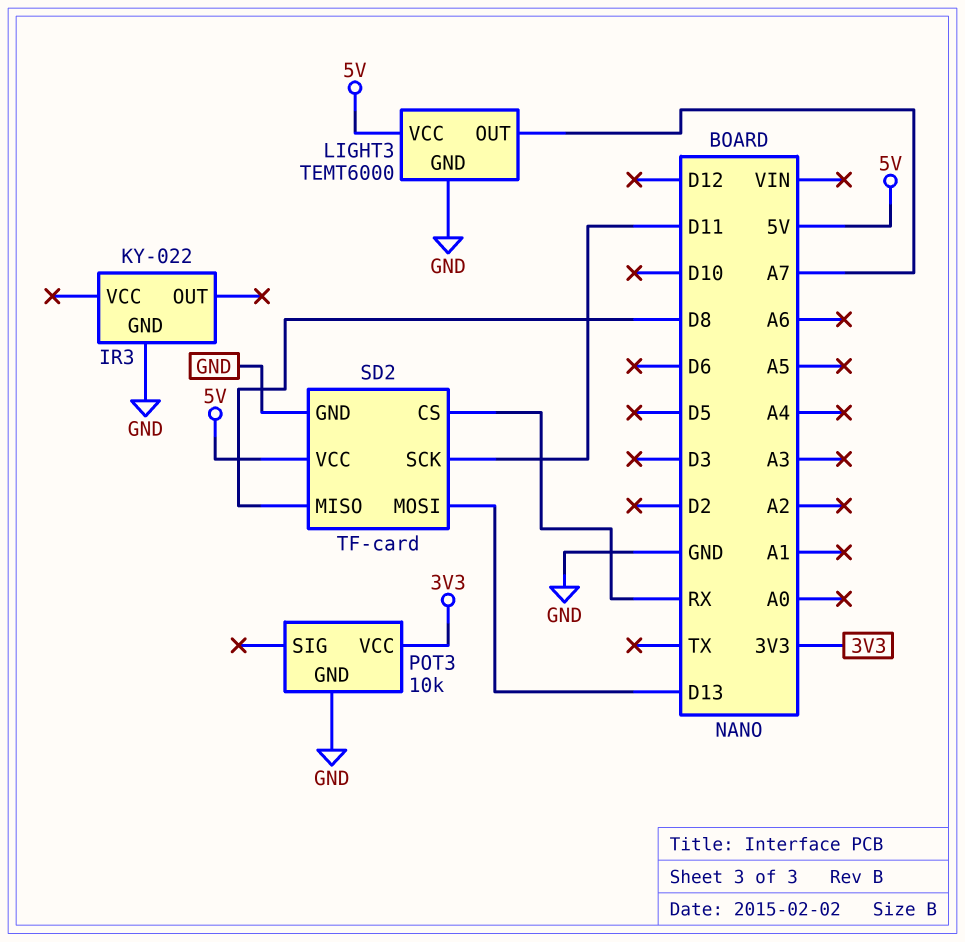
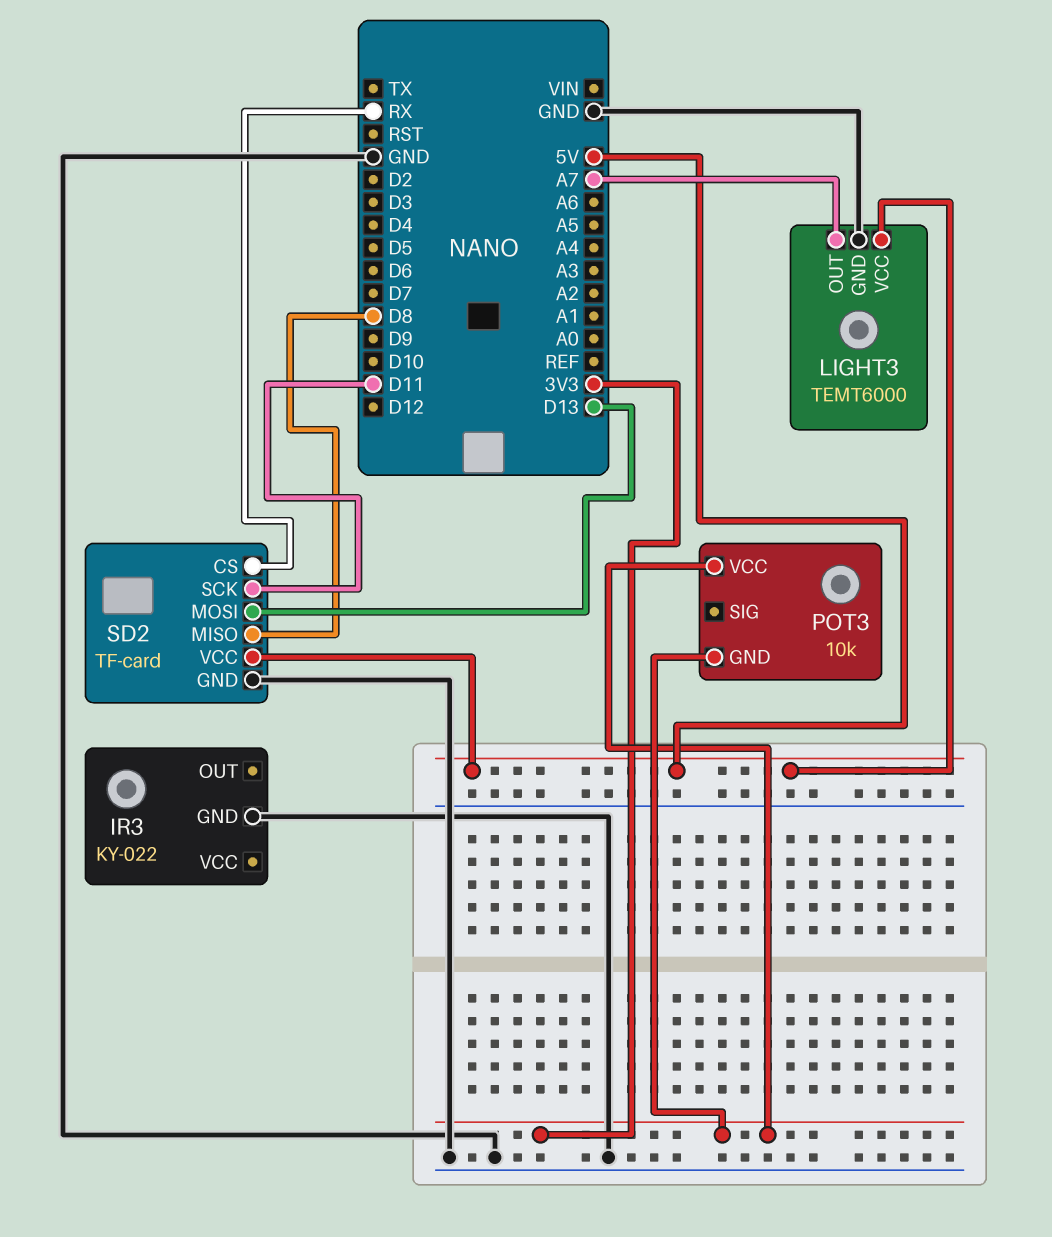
POT3 pin GND: GND -> 3V3

